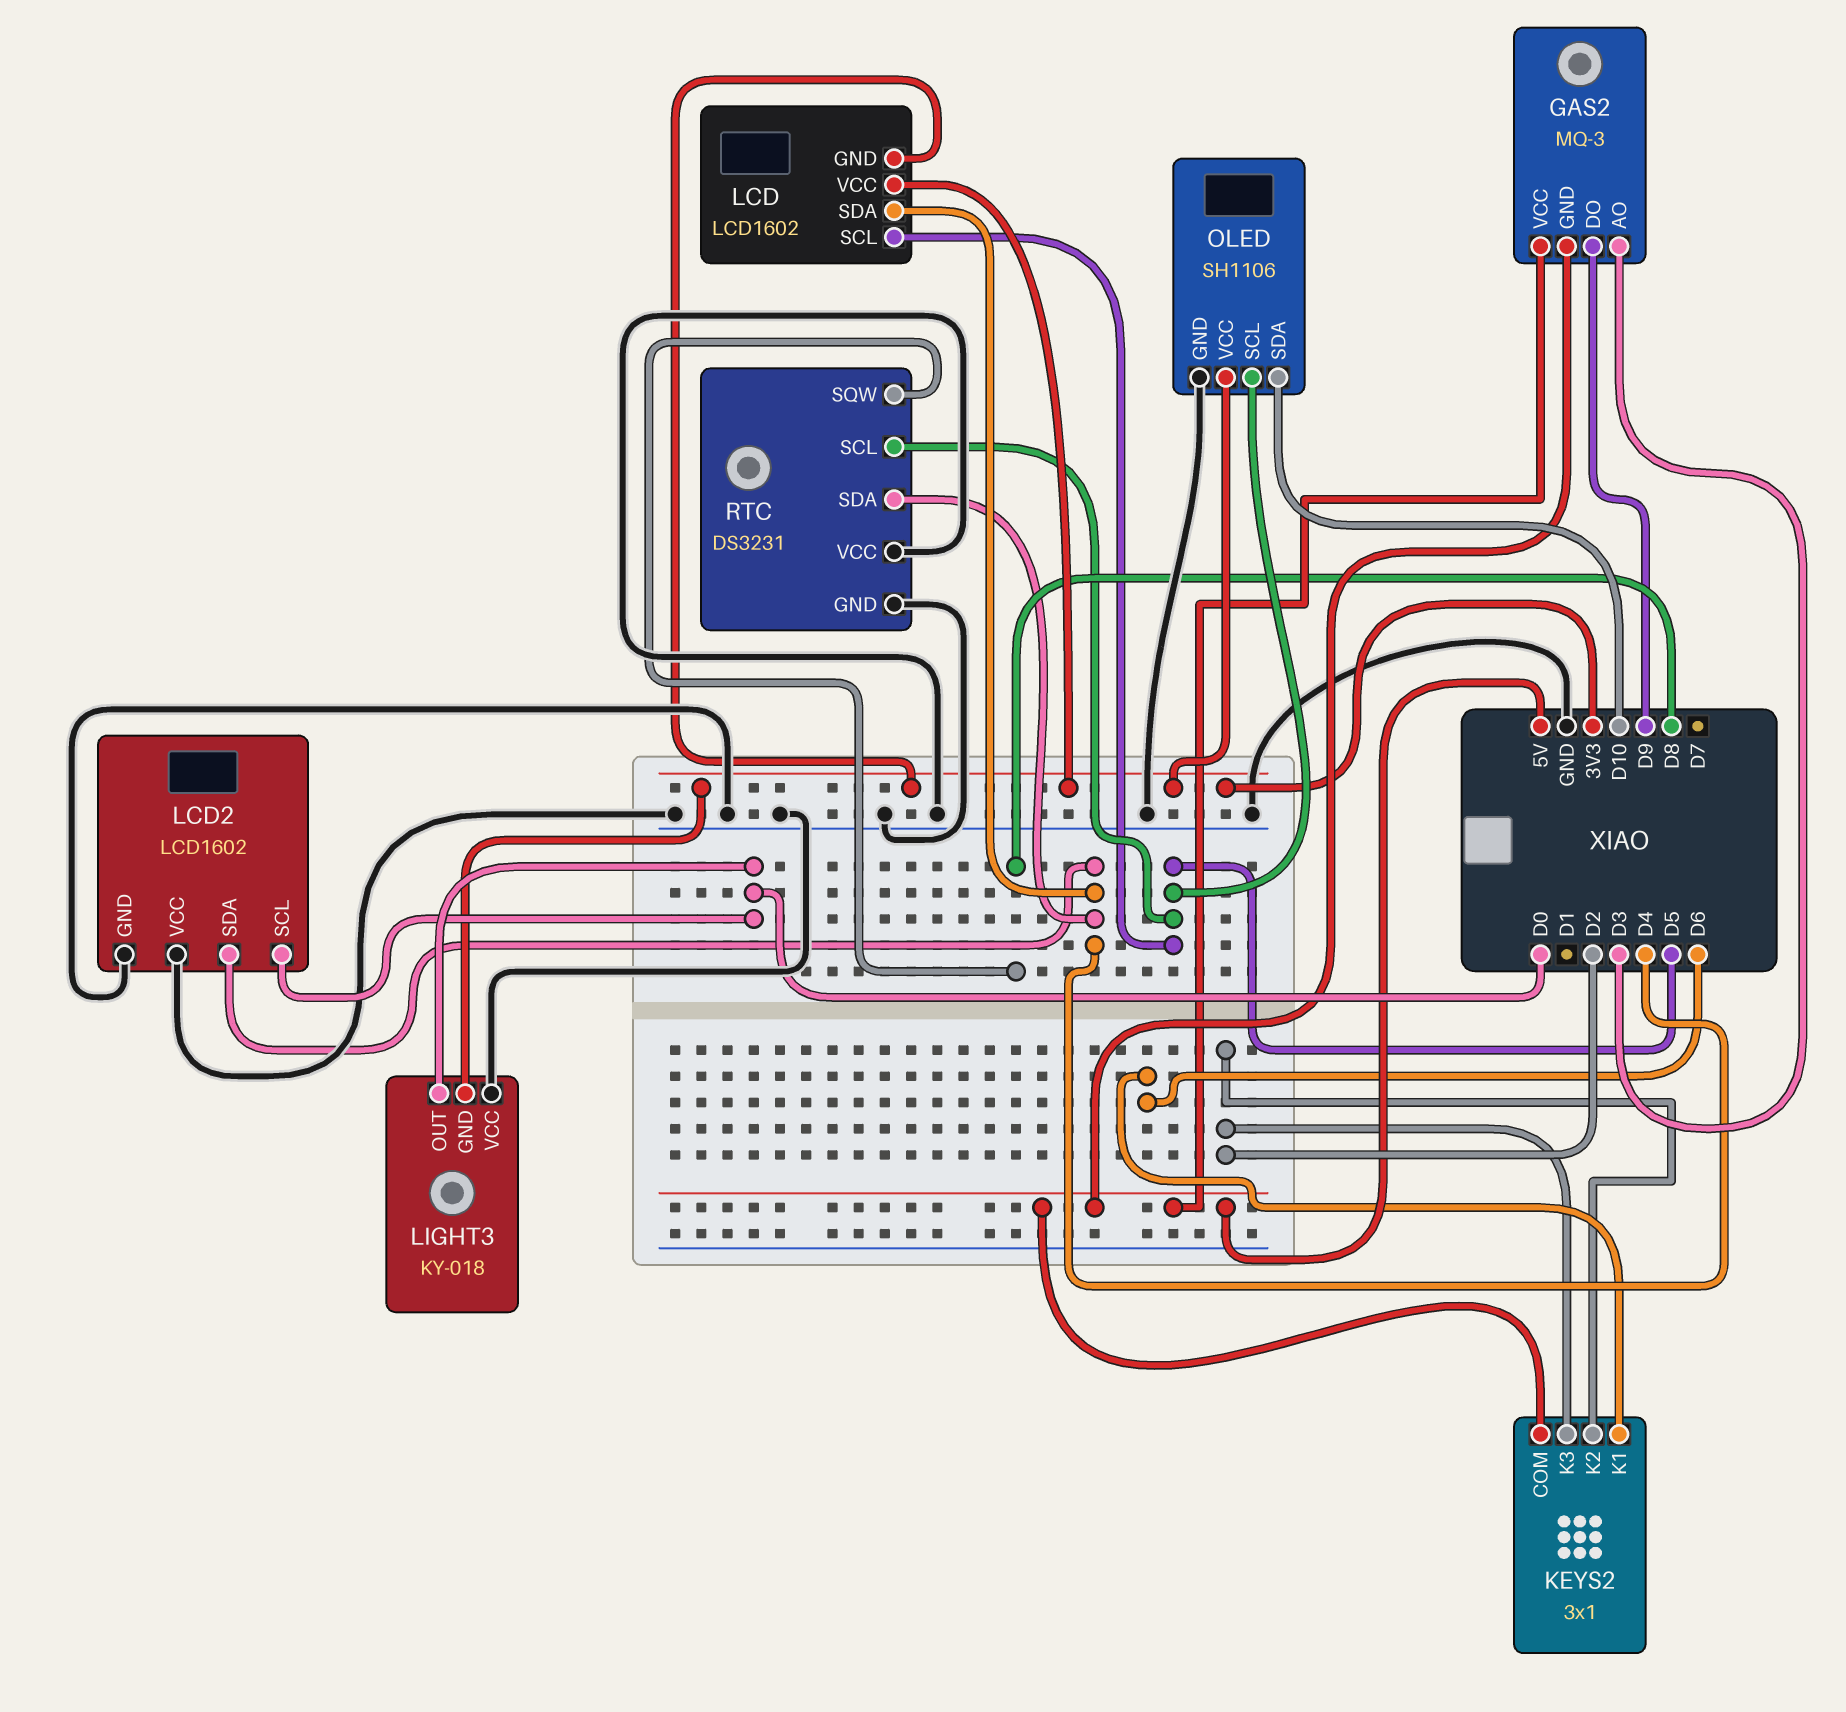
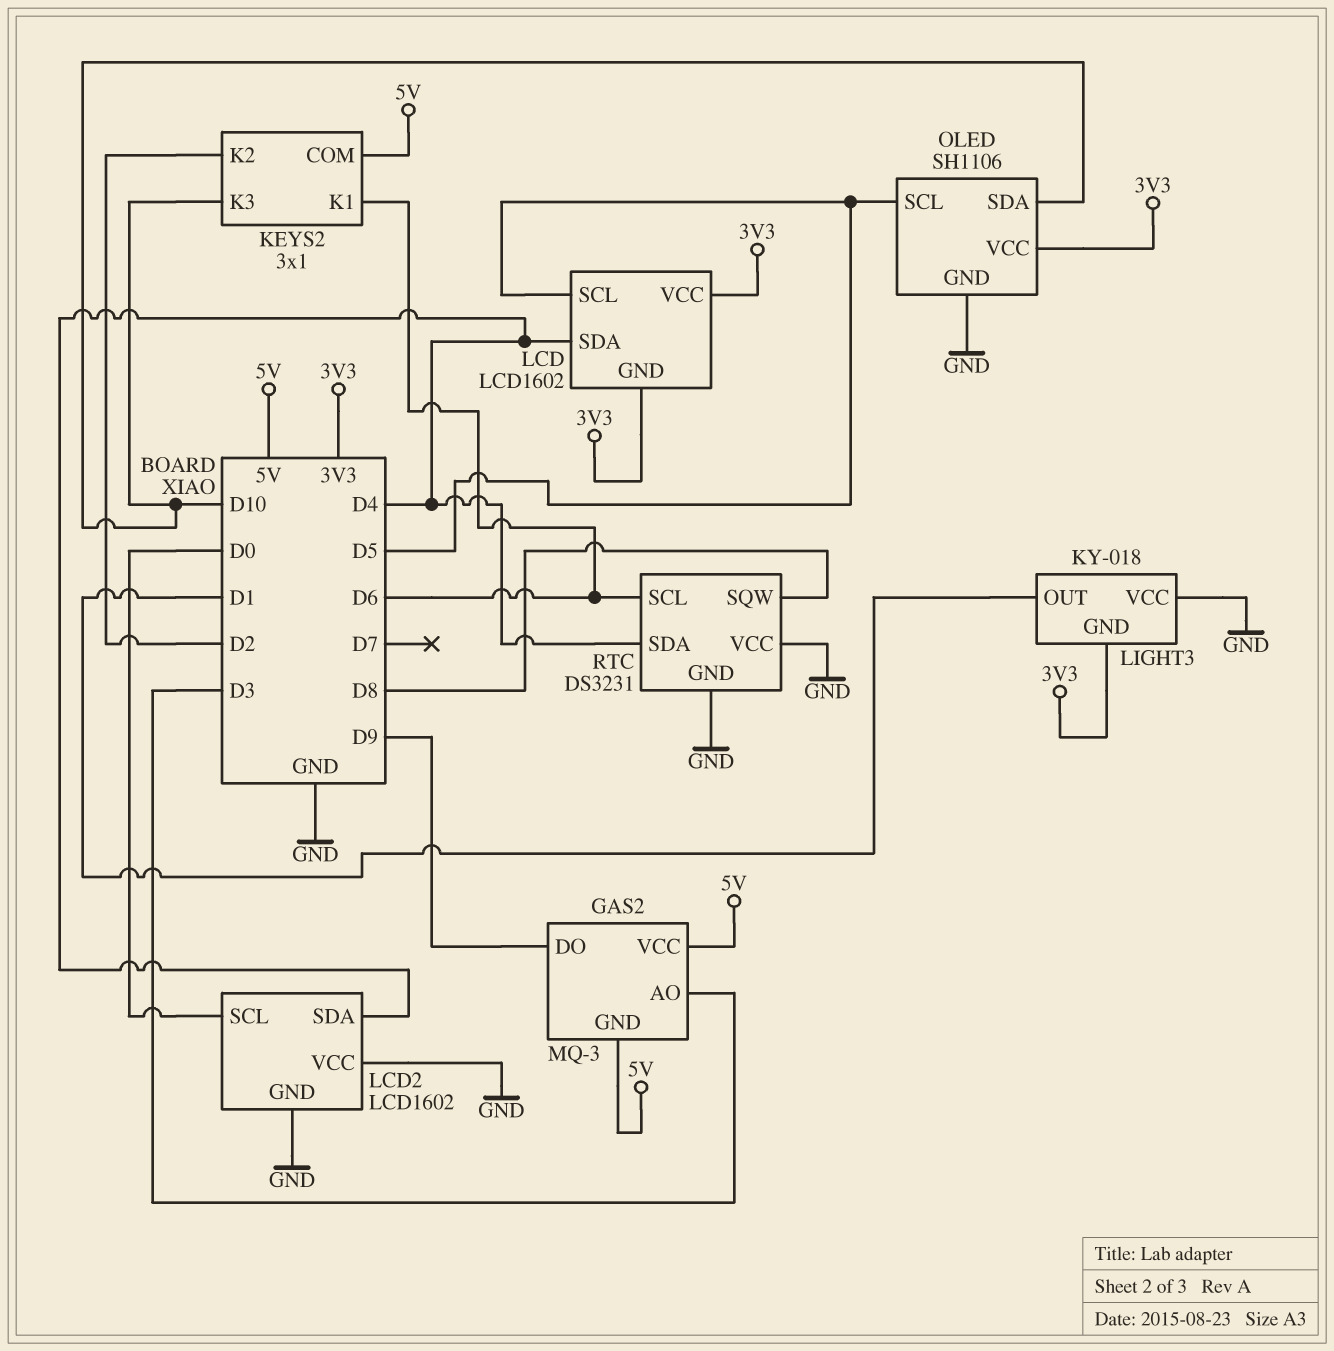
KEYS2 pin K3: D2 -> D10
LIGHT3 pin OUT: D0 -> D1
RTC pin SCL: D5 -> D6

